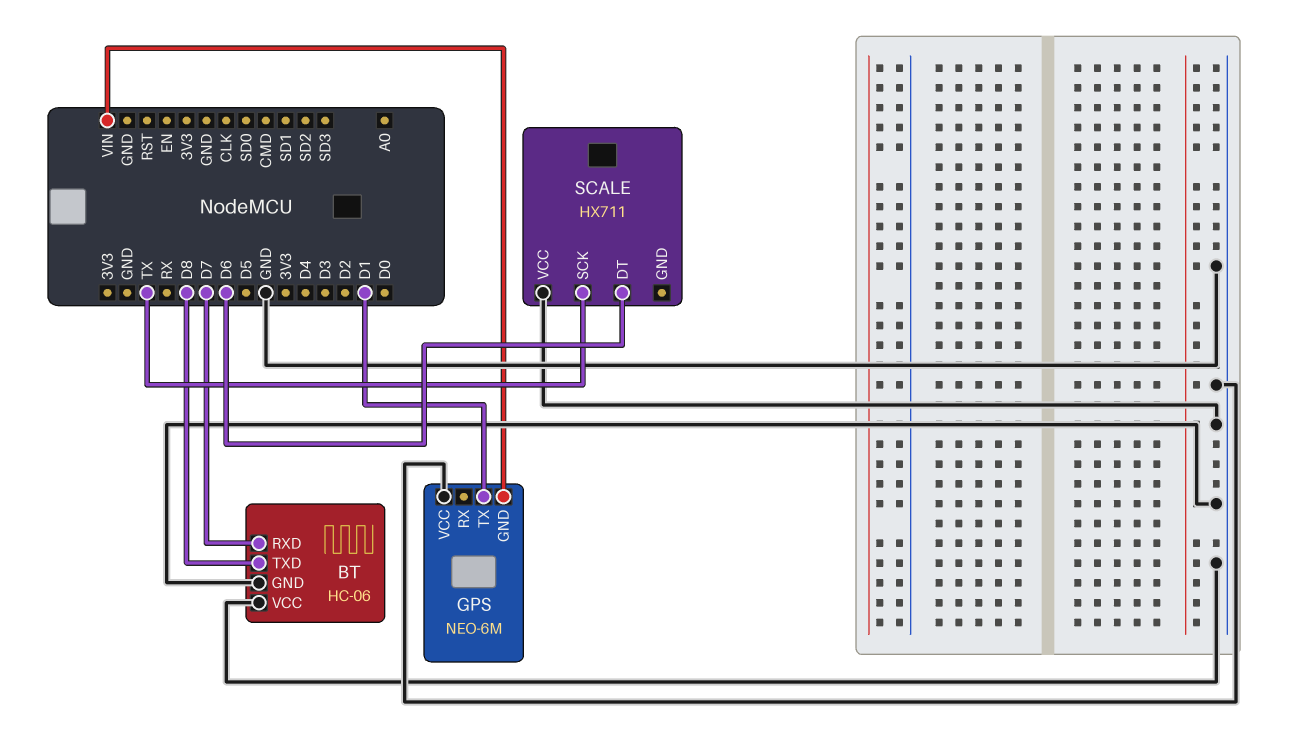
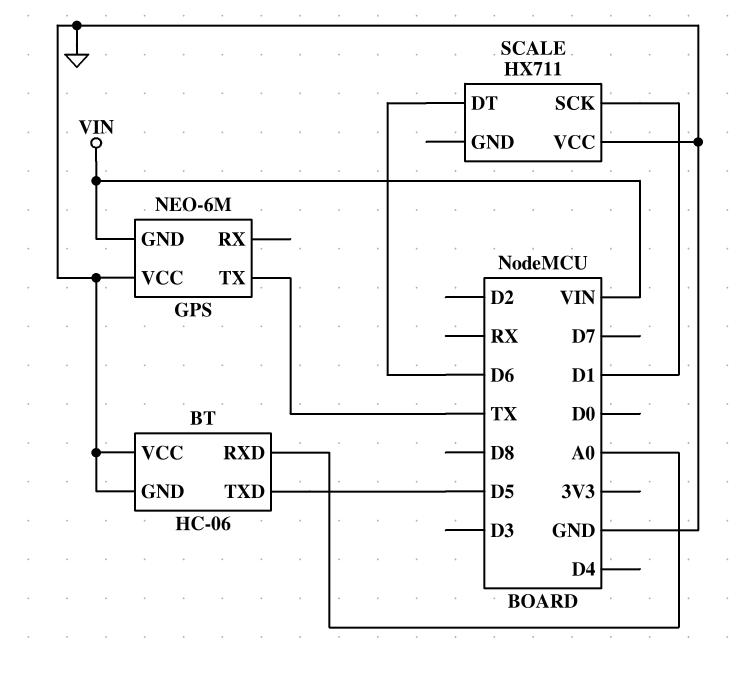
BT pin RXD: D7 -> A0
BT pin TXD: D8 -> D5
GPS pin TX: D1 -> TX
SCALE pin SCK: TX -> D1

